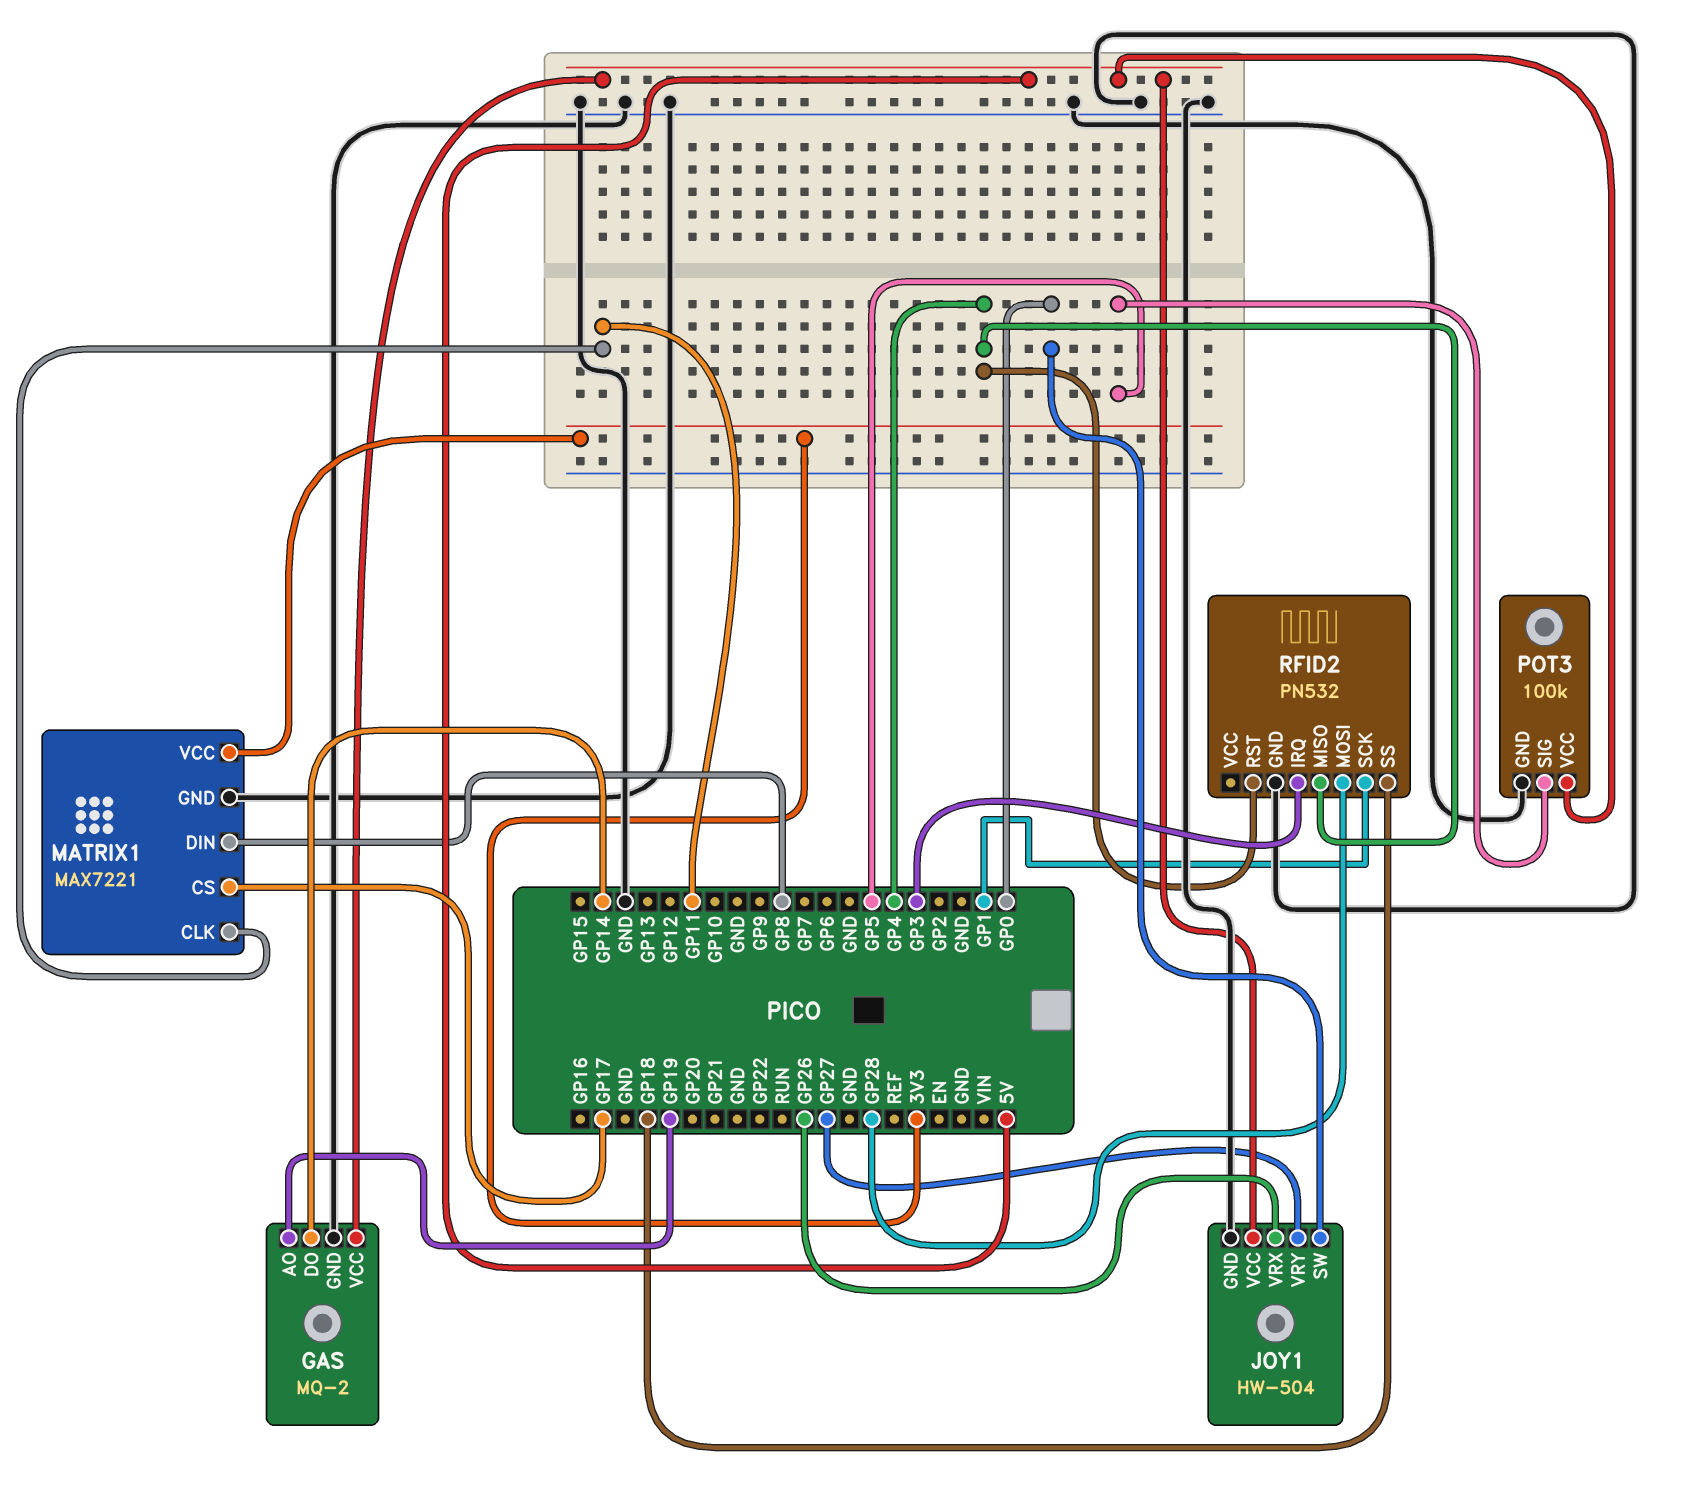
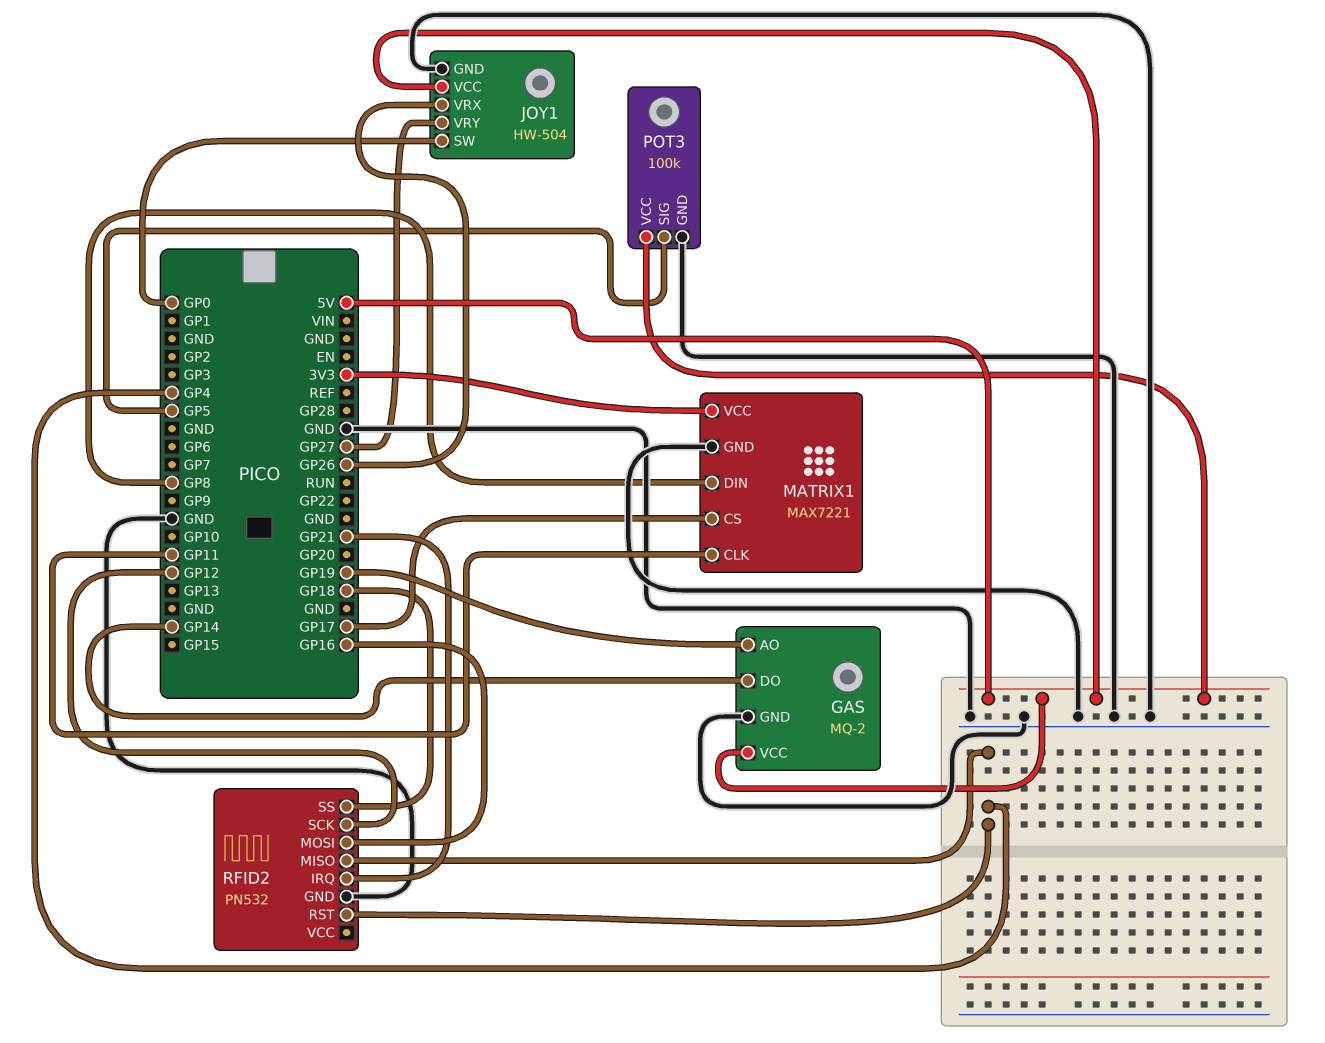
RFID2 pin IRQ: GP3 -> GP21
RFID2 pin MOSI: GP28 -> GP16
RFID2 pin SCK: GP1 -> GP12

